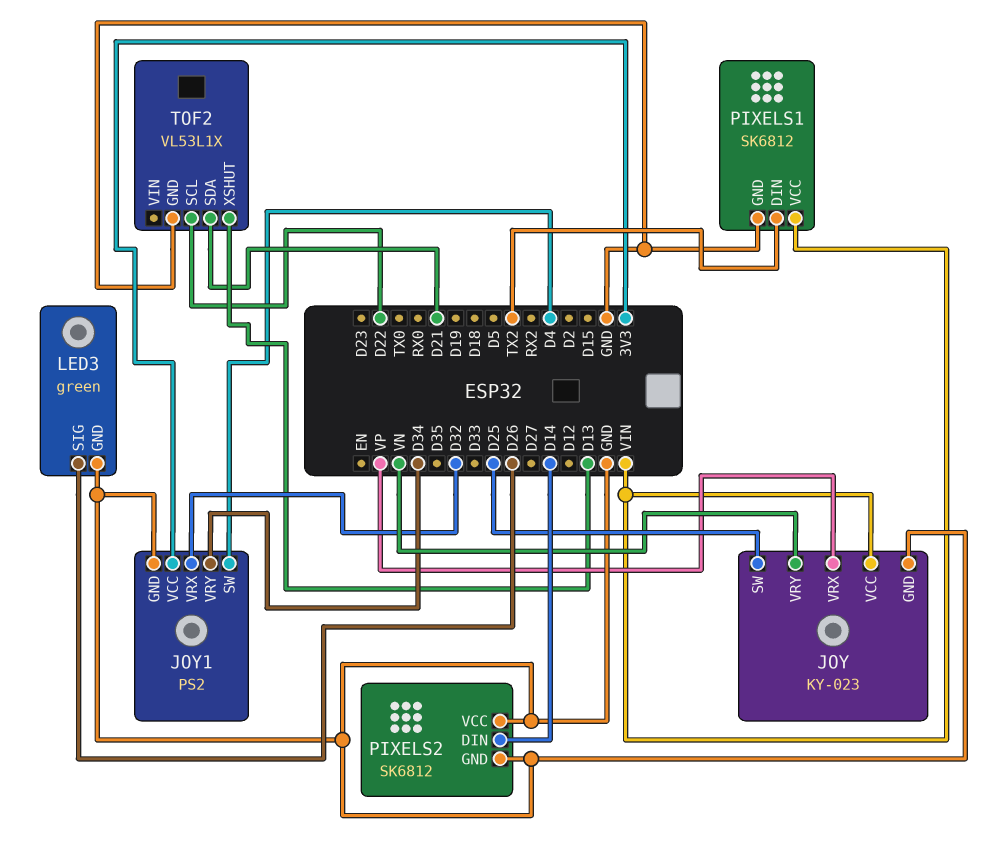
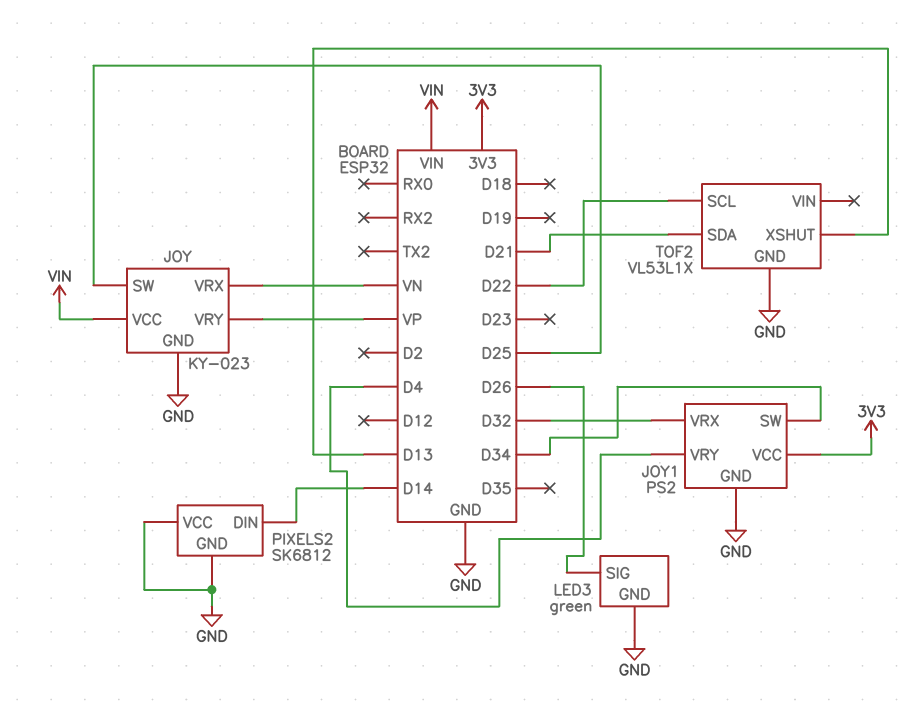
JOY pin VRX: VP -> VN
JOY pin VRY: VN -> VP
JOY1 pin SW: D4 -> D34
JOY1 pin VRY: D34 -> D4
PIXELS1: SK6812 -> none
PIXELS1 pin DIN: TX2 -> none
PIXELS1 pin GND: GND -> none
PIXELS1 pin VCC: VIN -> none

